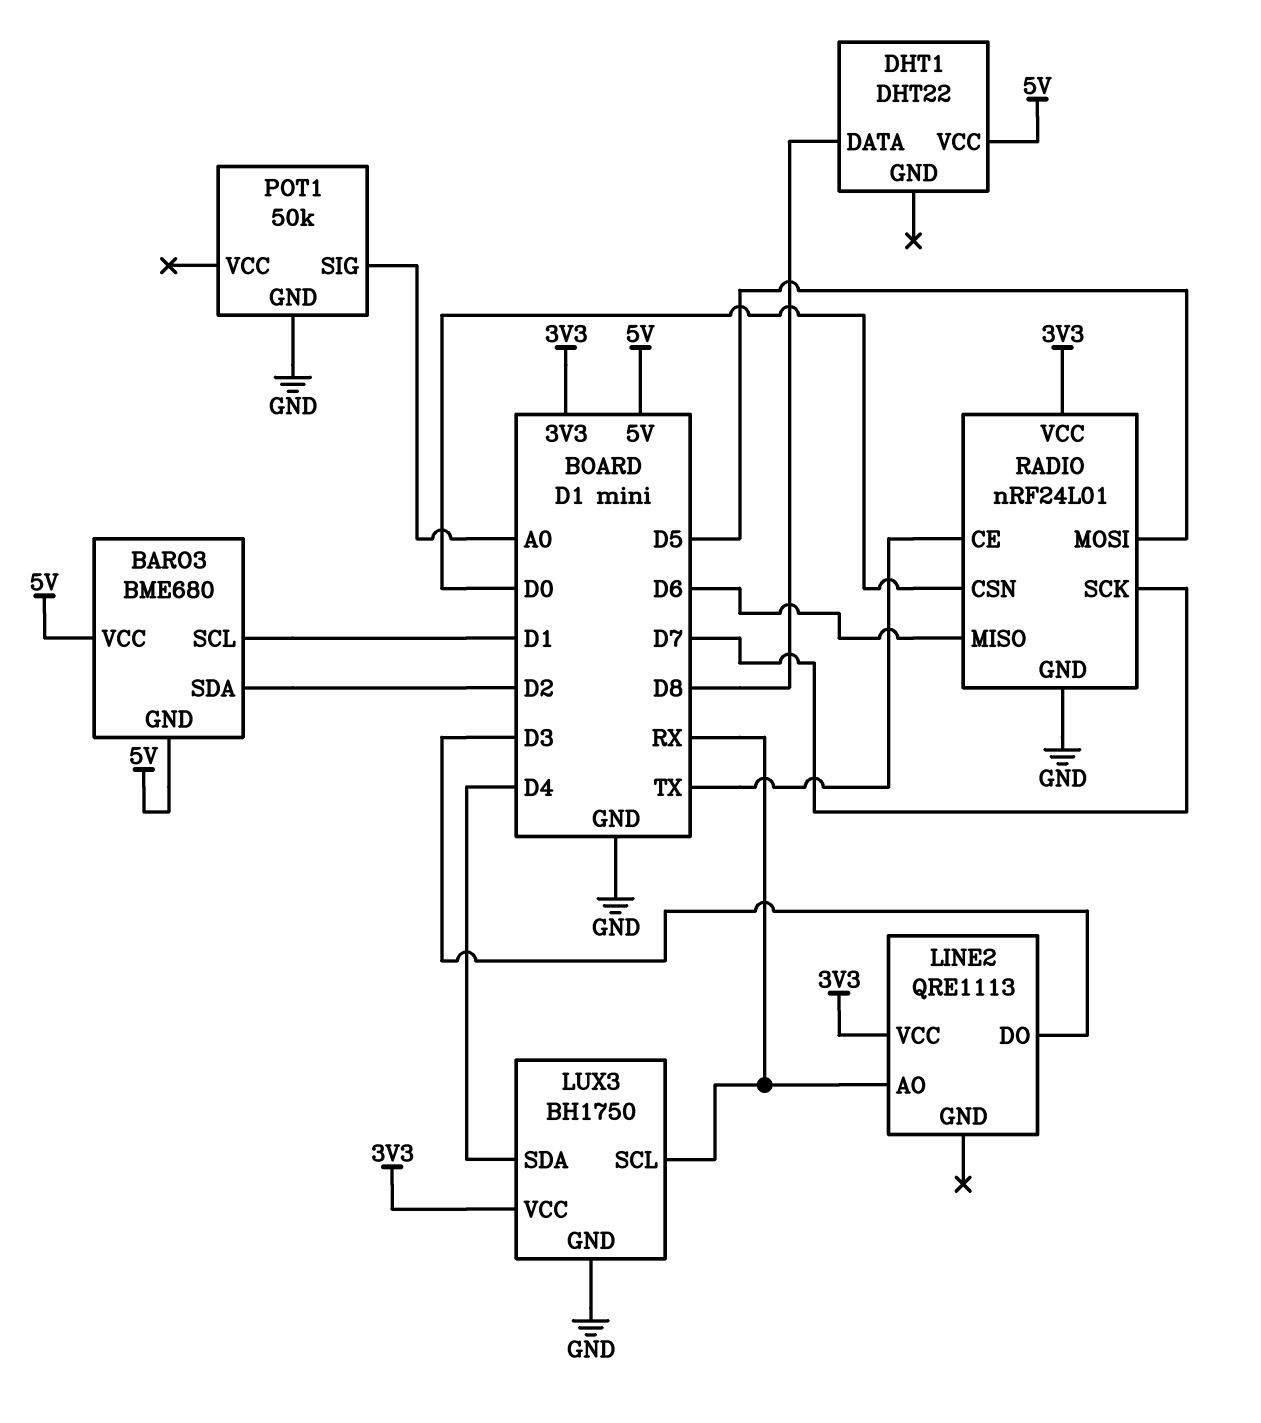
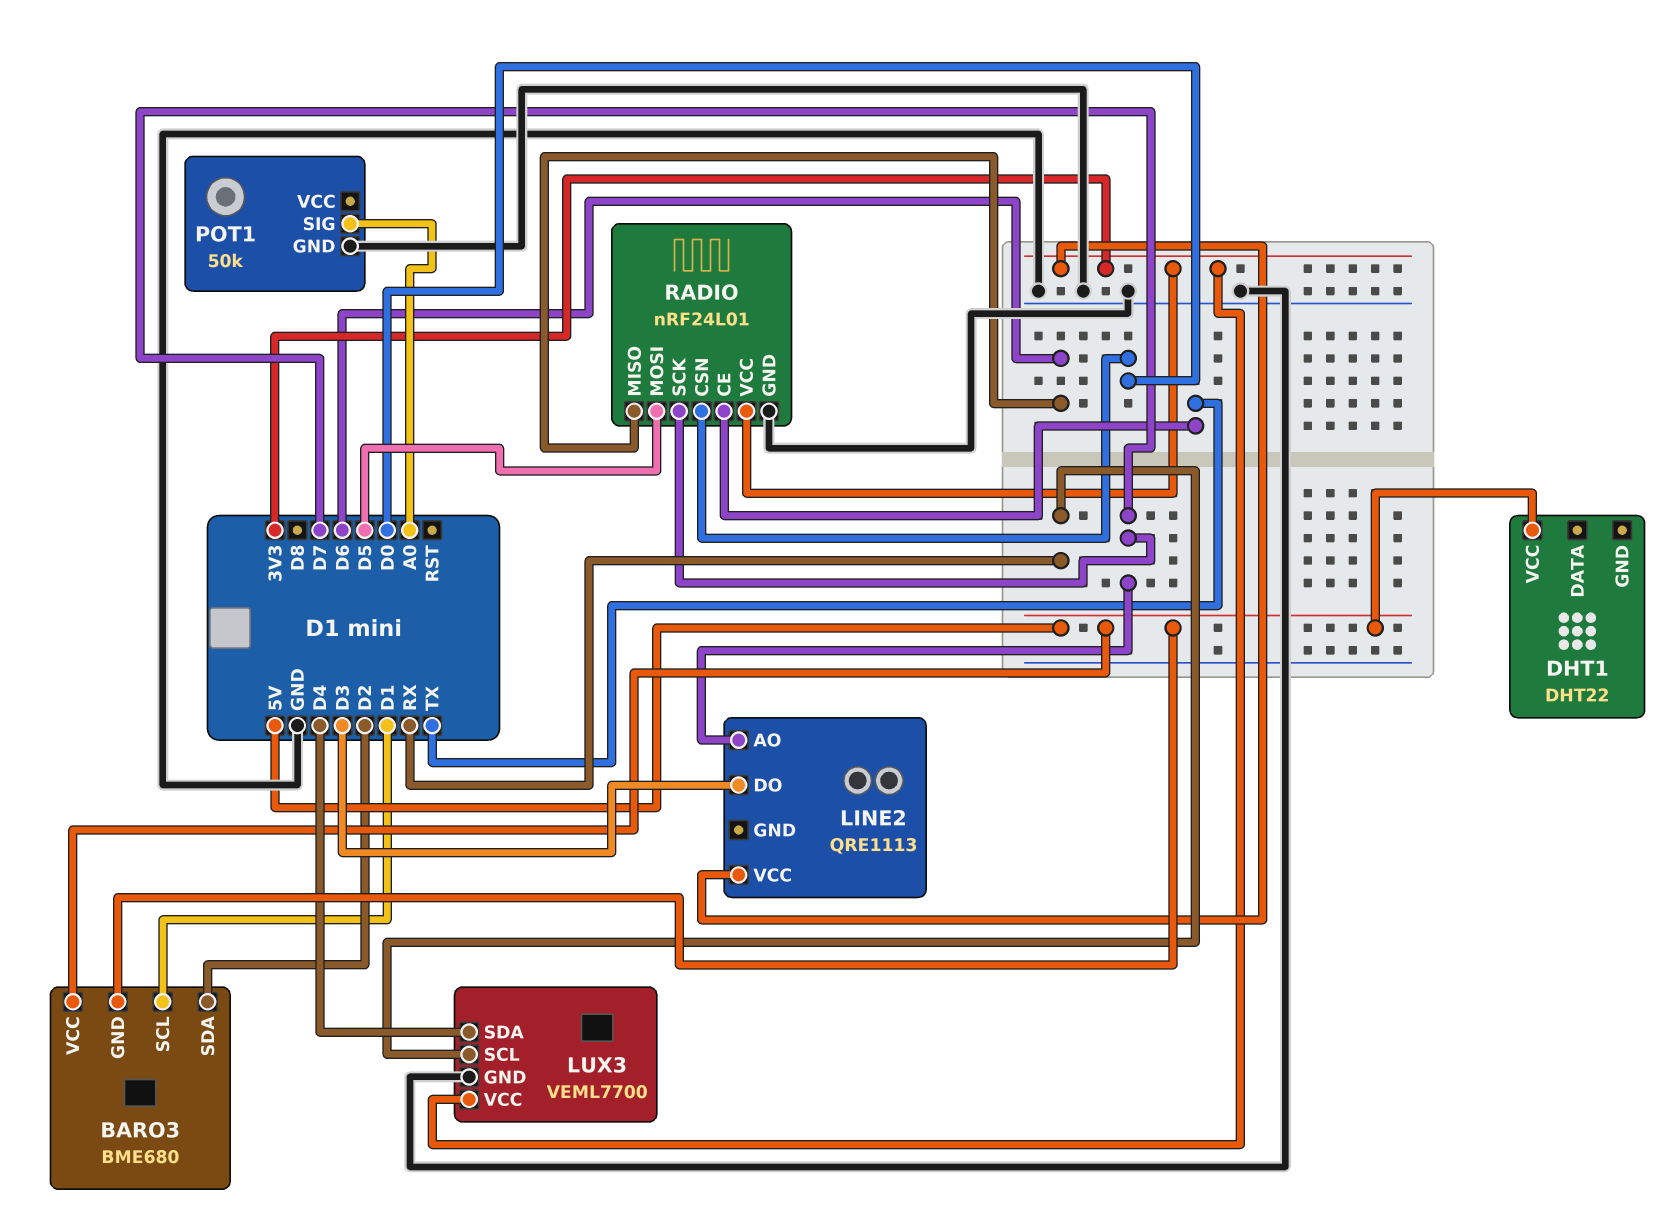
DHT1 pin DATA: D8 -> none
LINE2 pin AO: RX -> D7
LUX3: BH1750 -> VEML7700

